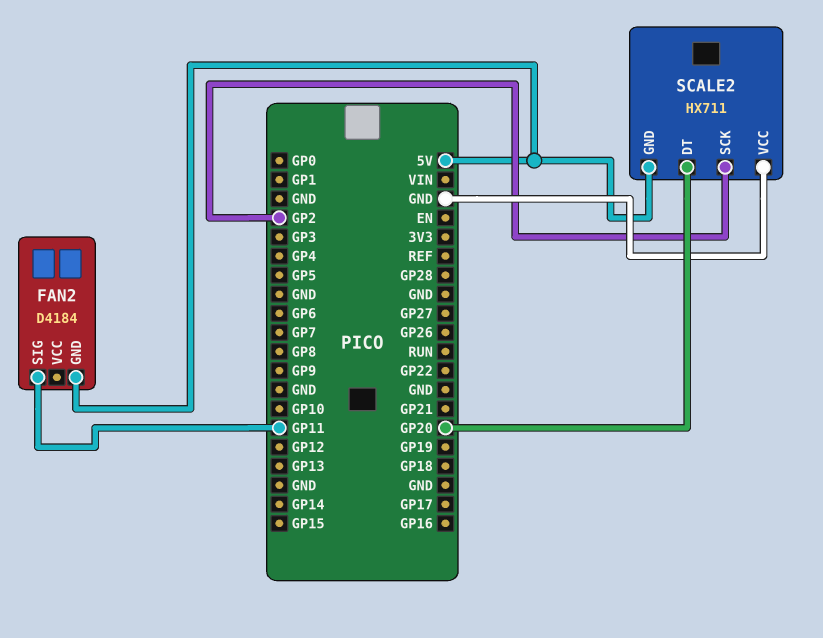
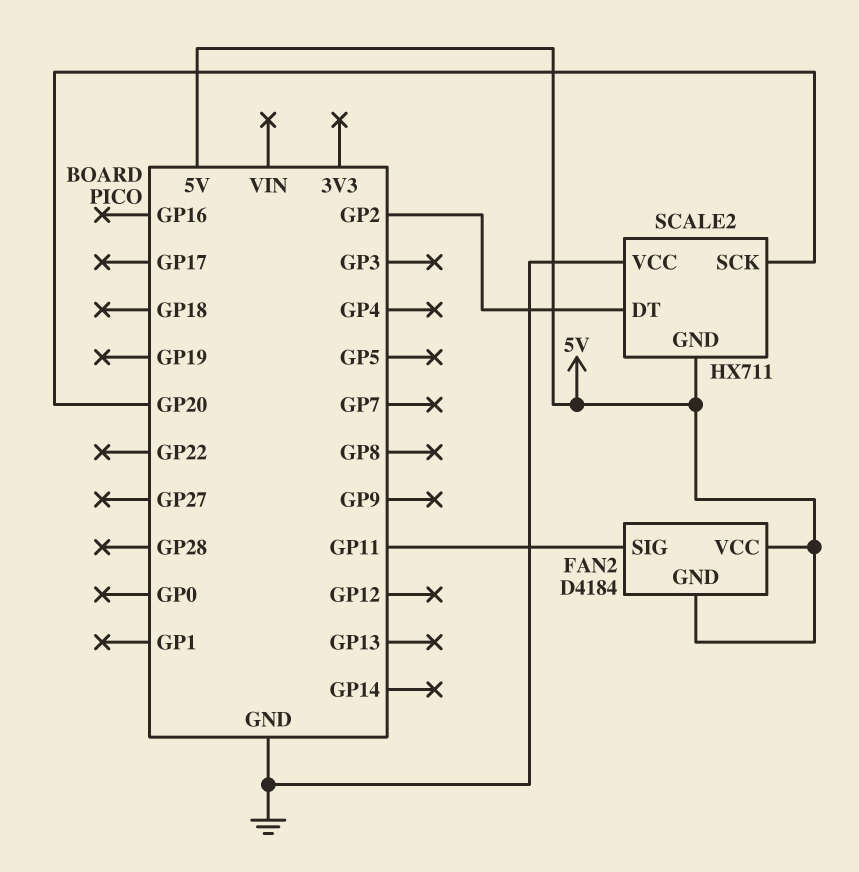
FAN2 pin VCC: none -> 5V
SCALE2 pin DT: GP20 -> GP2
SCALE2 pin SCK: GP2 -> GP20

